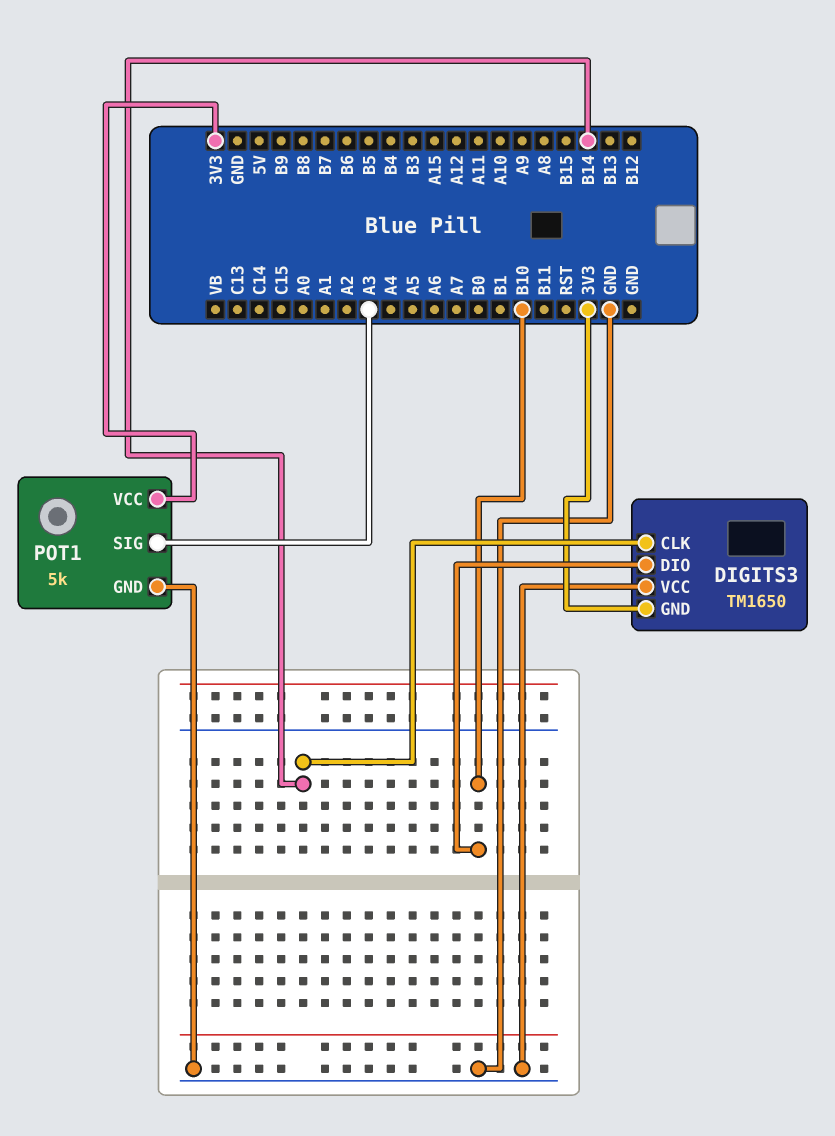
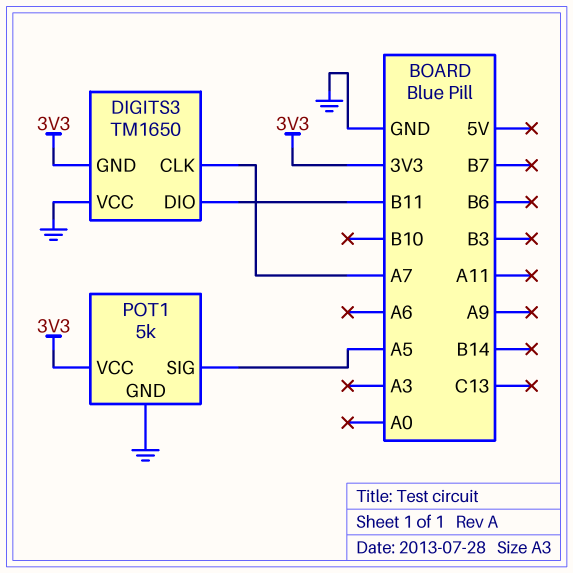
DIGITS3 pin CLK: B14 -> A7
DIGITS3 pin DIO: B10 -> B11
POT1 pin SIG: A3 -> A5

